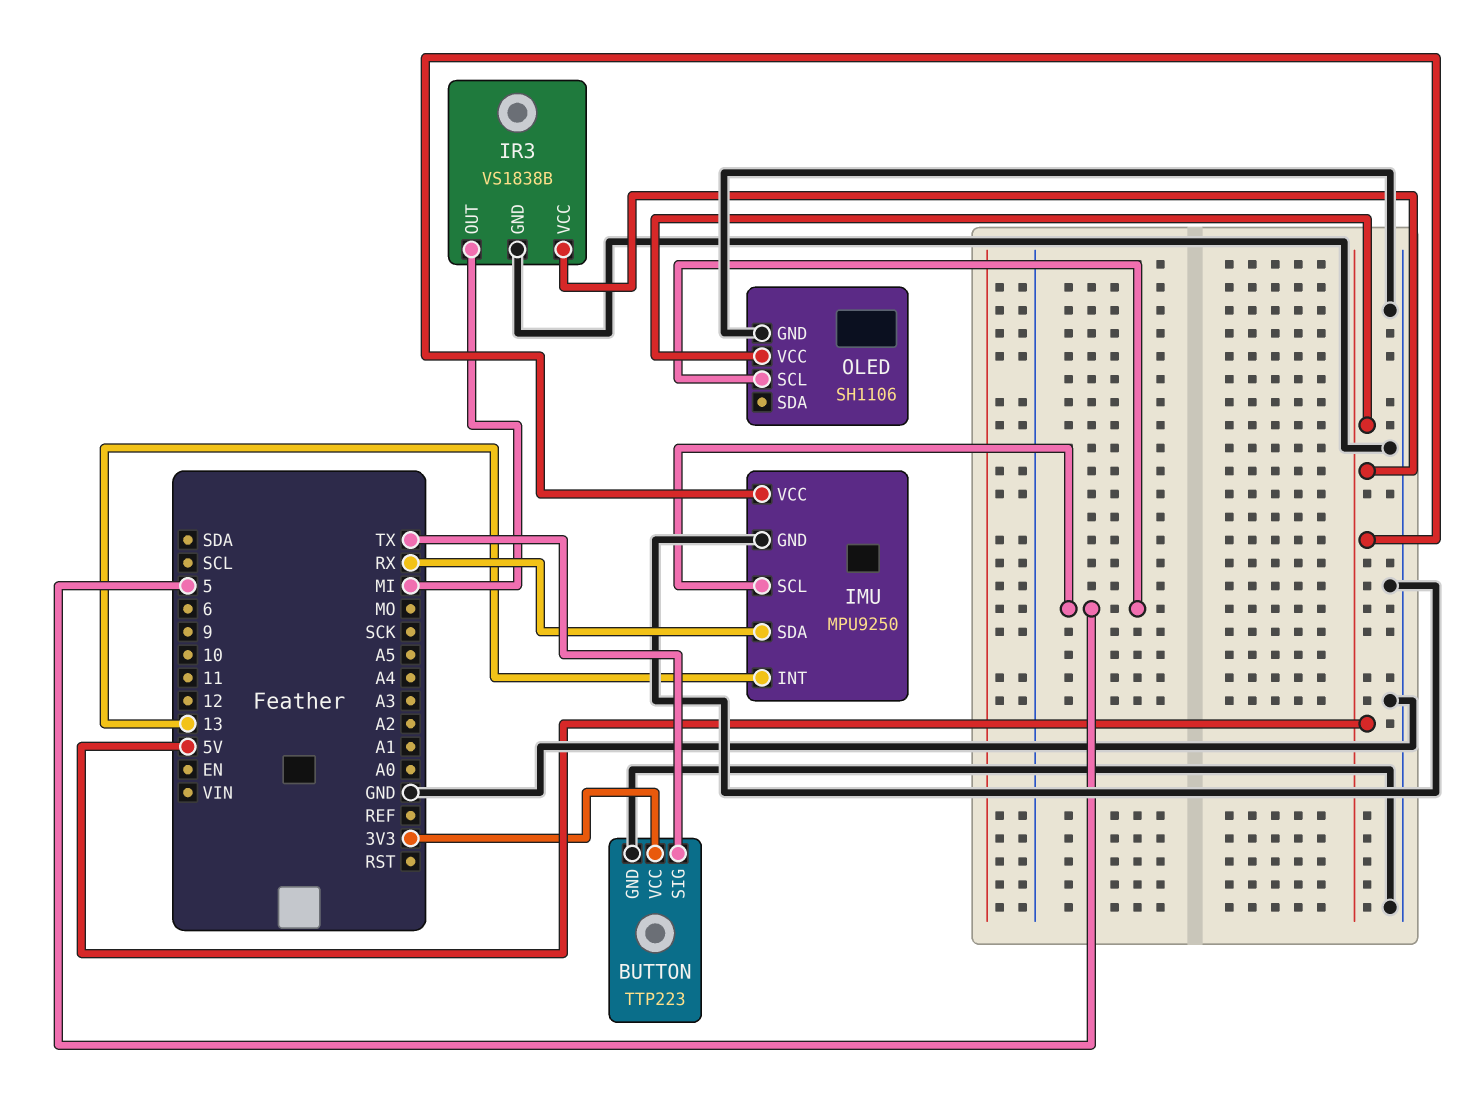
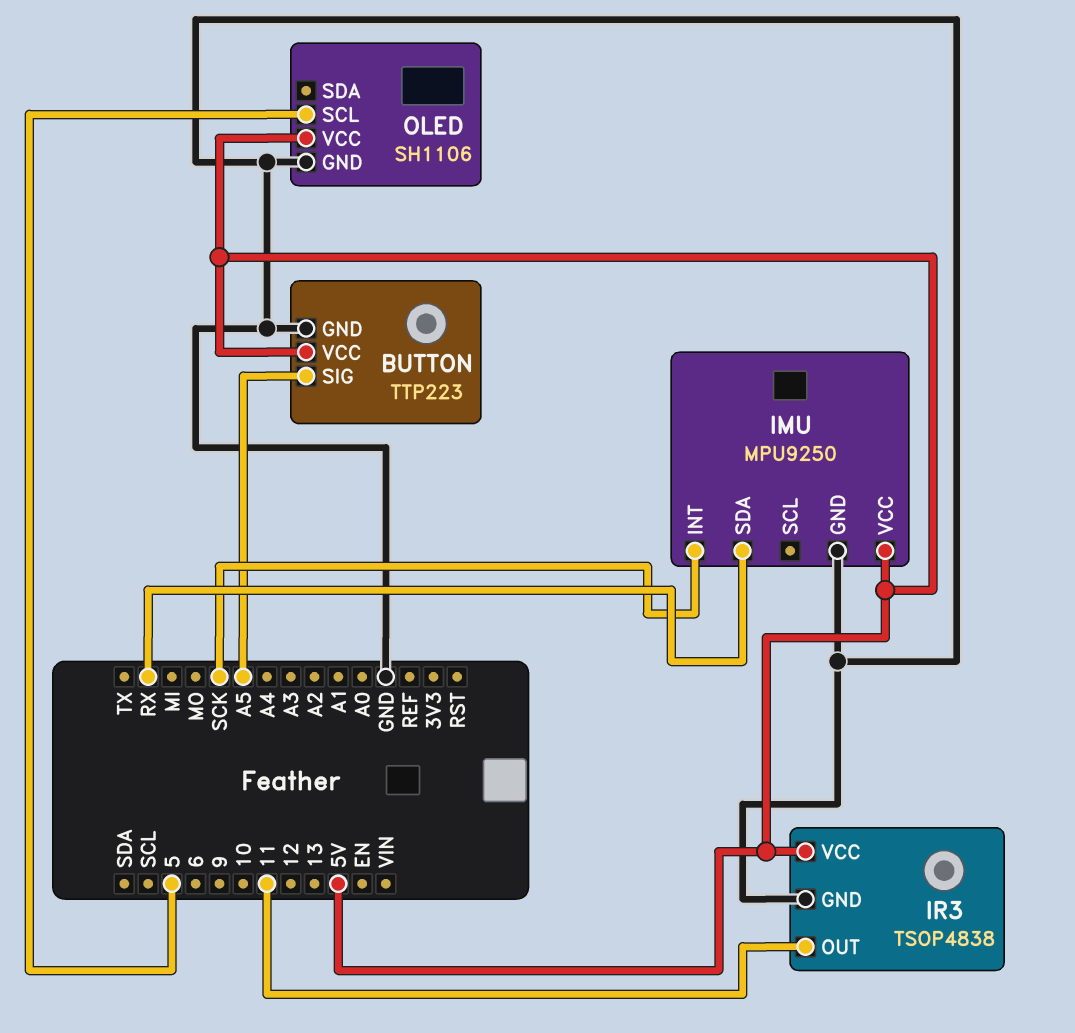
BUTTON pin SIG: TX -> A5
BUTTON pin VCC: 3V3 -> 5V
IMU pin INT: 13 -> SCK
IMU pin SCL: 5 -> none
IR3: VS1838B -> TSOP4838
IR3 pin OUT: MI -> 11

